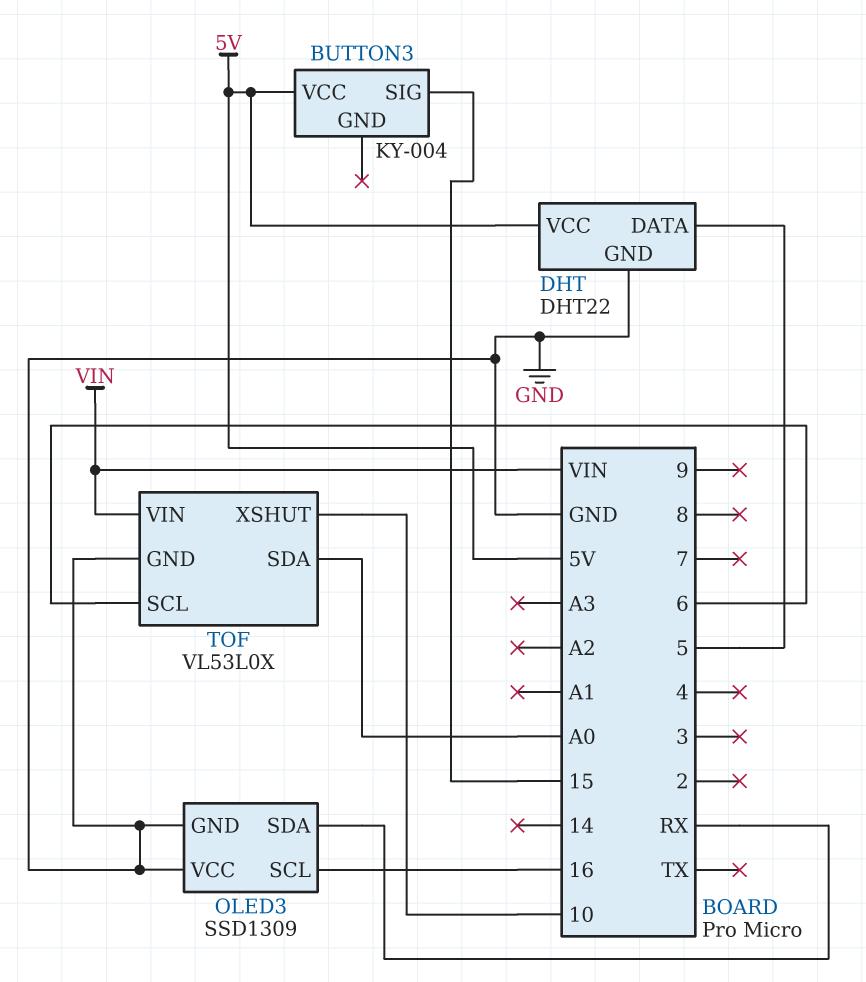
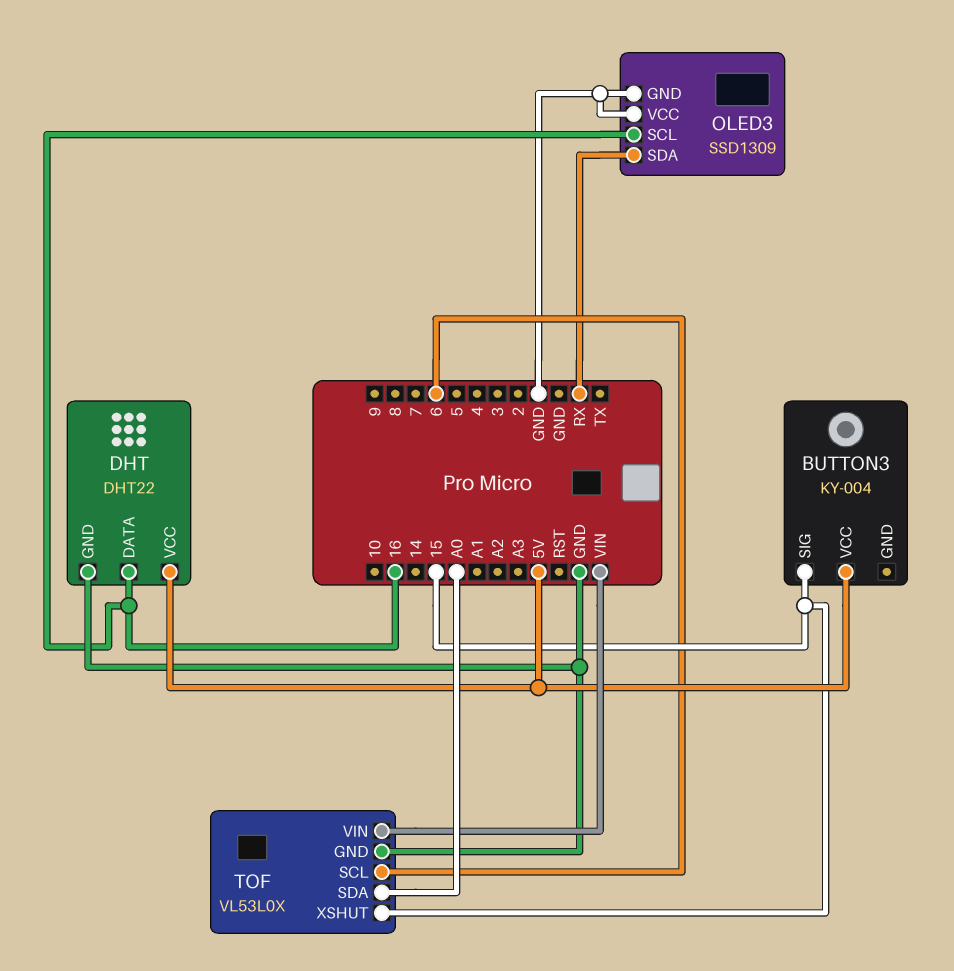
DHT pin DATA: 5 -> 16
TOF pin XSHUT: 10 -> 15

